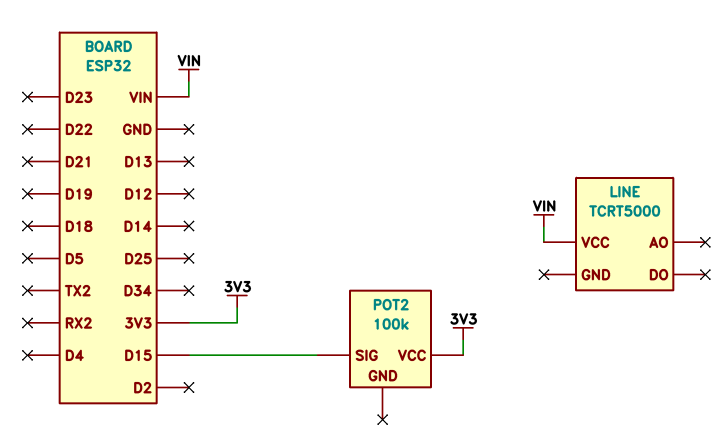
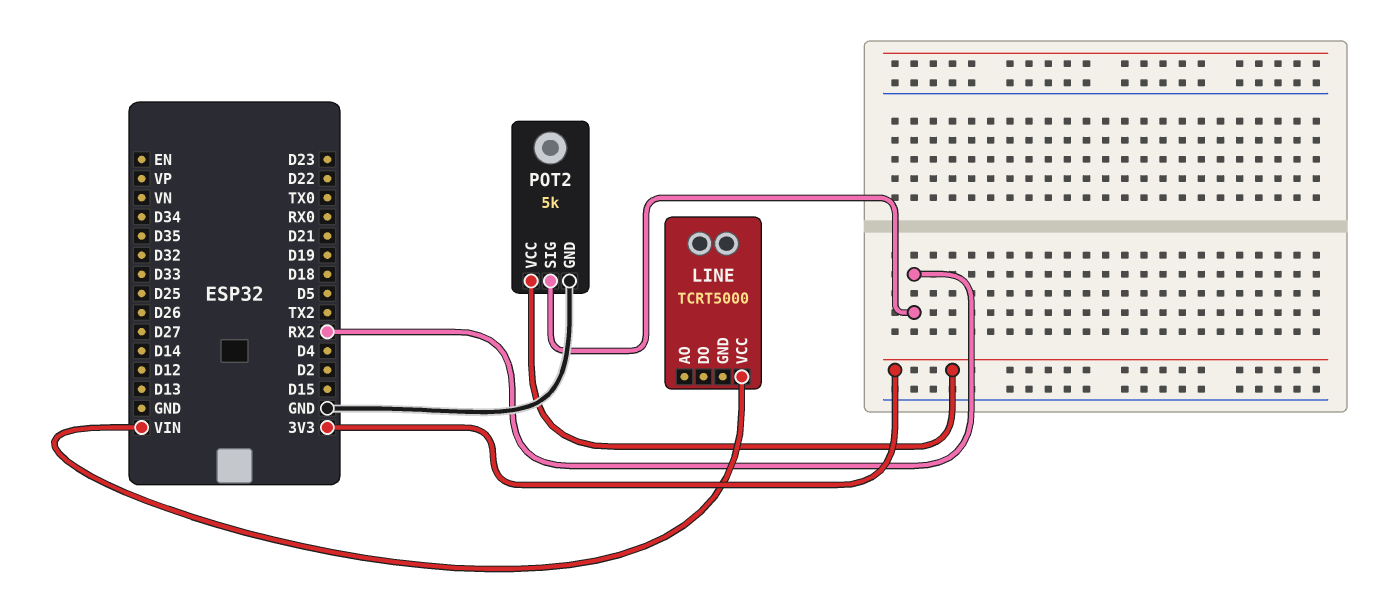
POT2: 100k -> 5k
POT2 pin GND: none -> GND
POT2 pin SIG: D15 -> RX2

